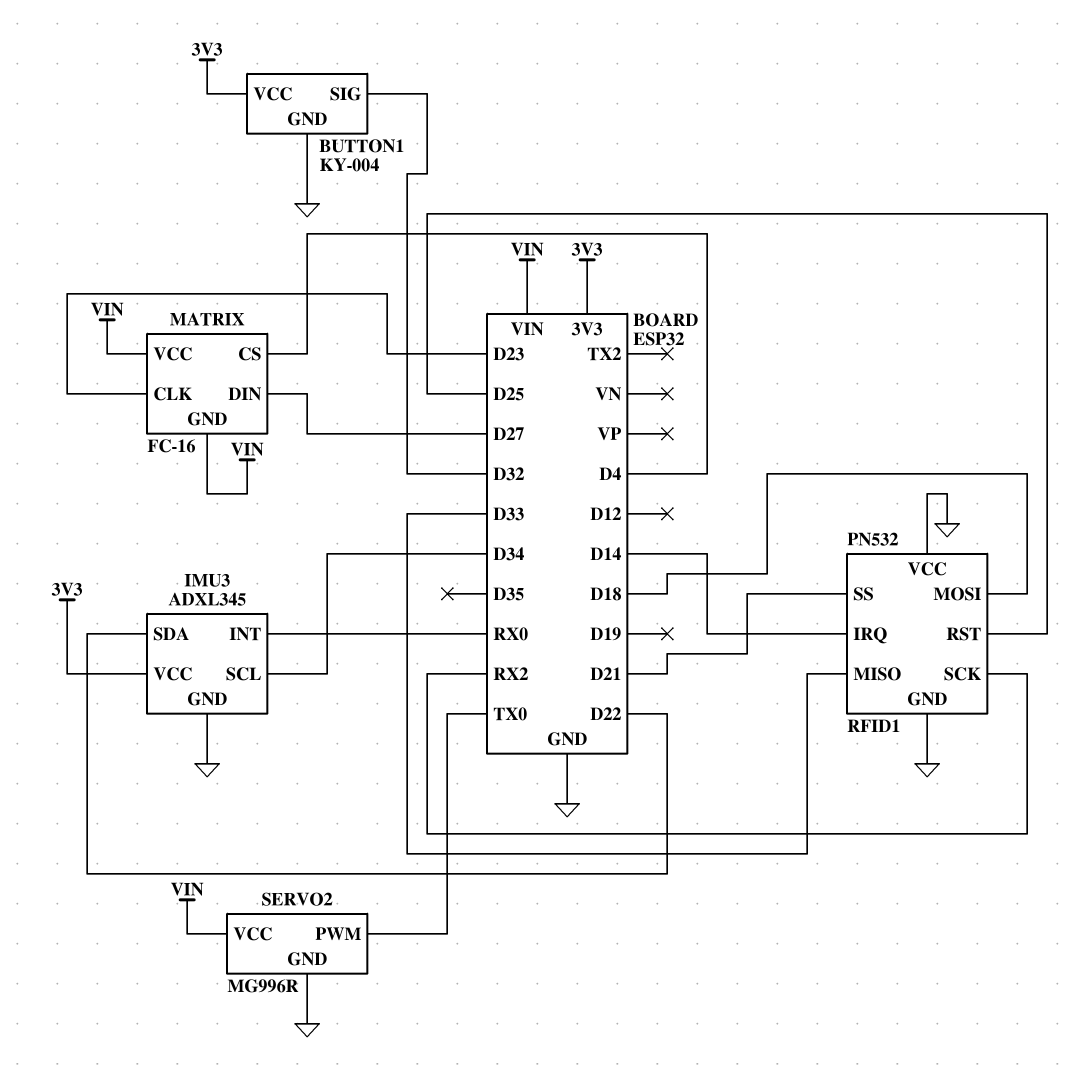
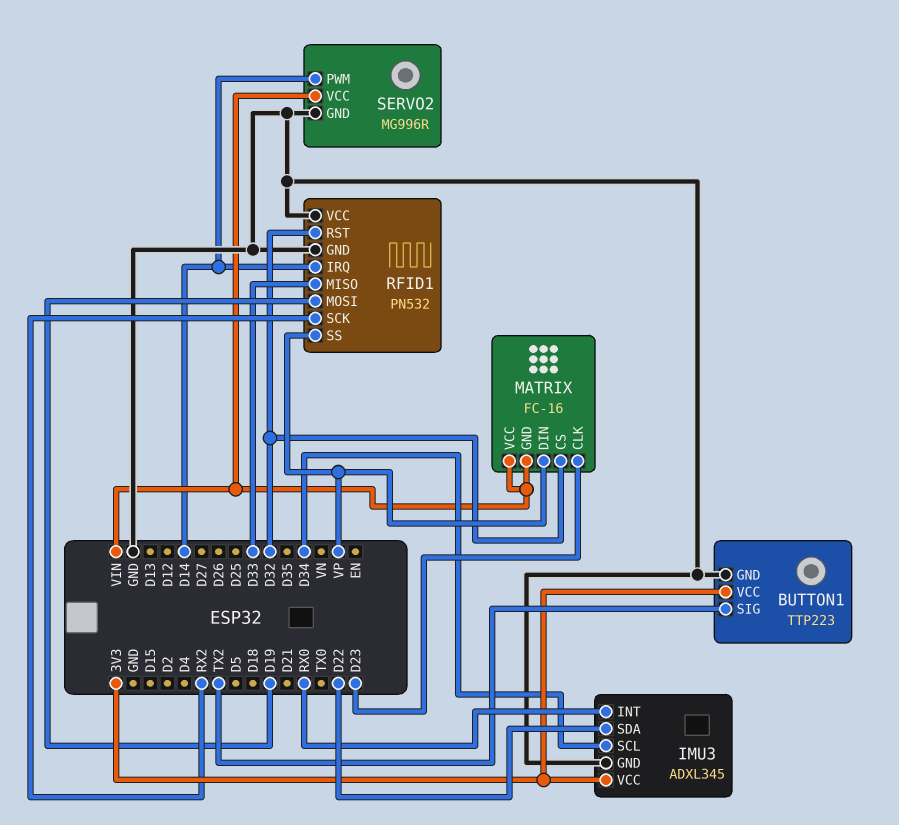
BUTTON1: KY-004 -> TTP223
BUTTON1 pin SIG: D32 -> TX2
MATRIX pin CS: D4 -> D32
MATRIX pin DIN: D27 -> VP
RFID1 pin MOSI: D18 -> D19
RFID1 pin RST: D25 -> D32
RFID1 pin SS: D21 -> VP
SERVO2 pin PWM: TX0 -> D14

